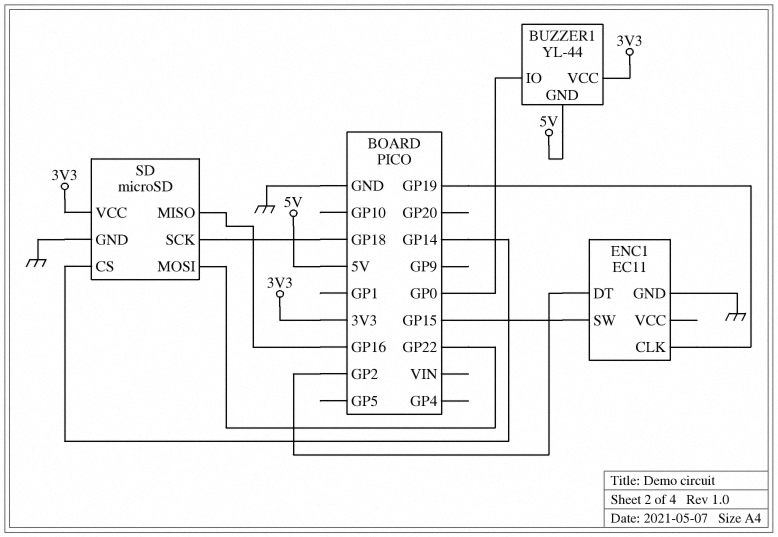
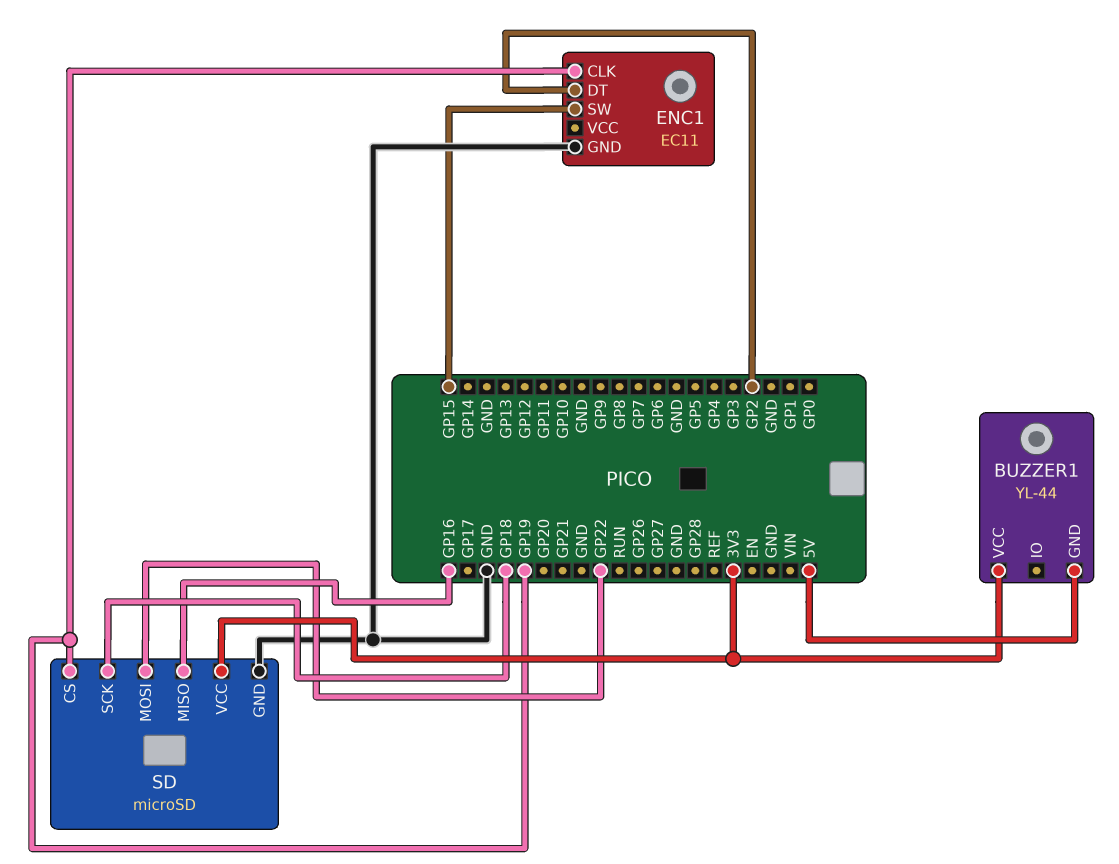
BUZZER1 pin IO: GP0 -> none
SD pin CS: GP14 -> GP19

